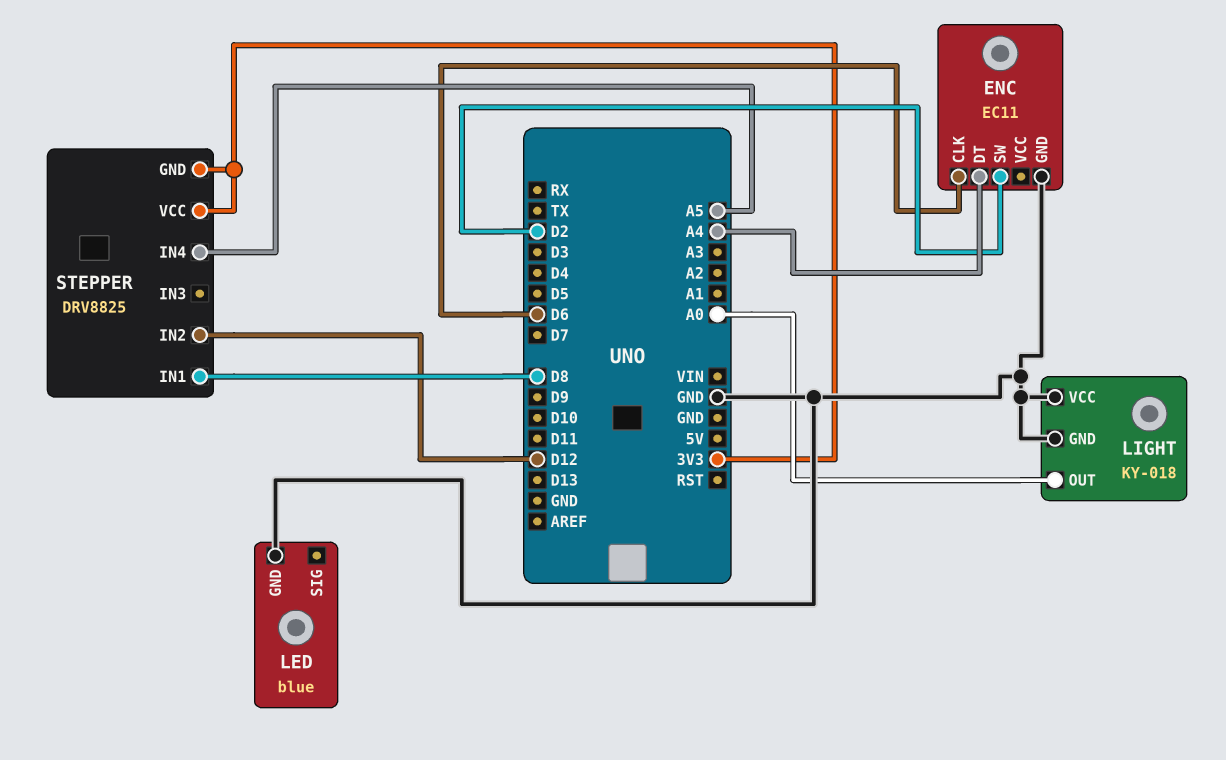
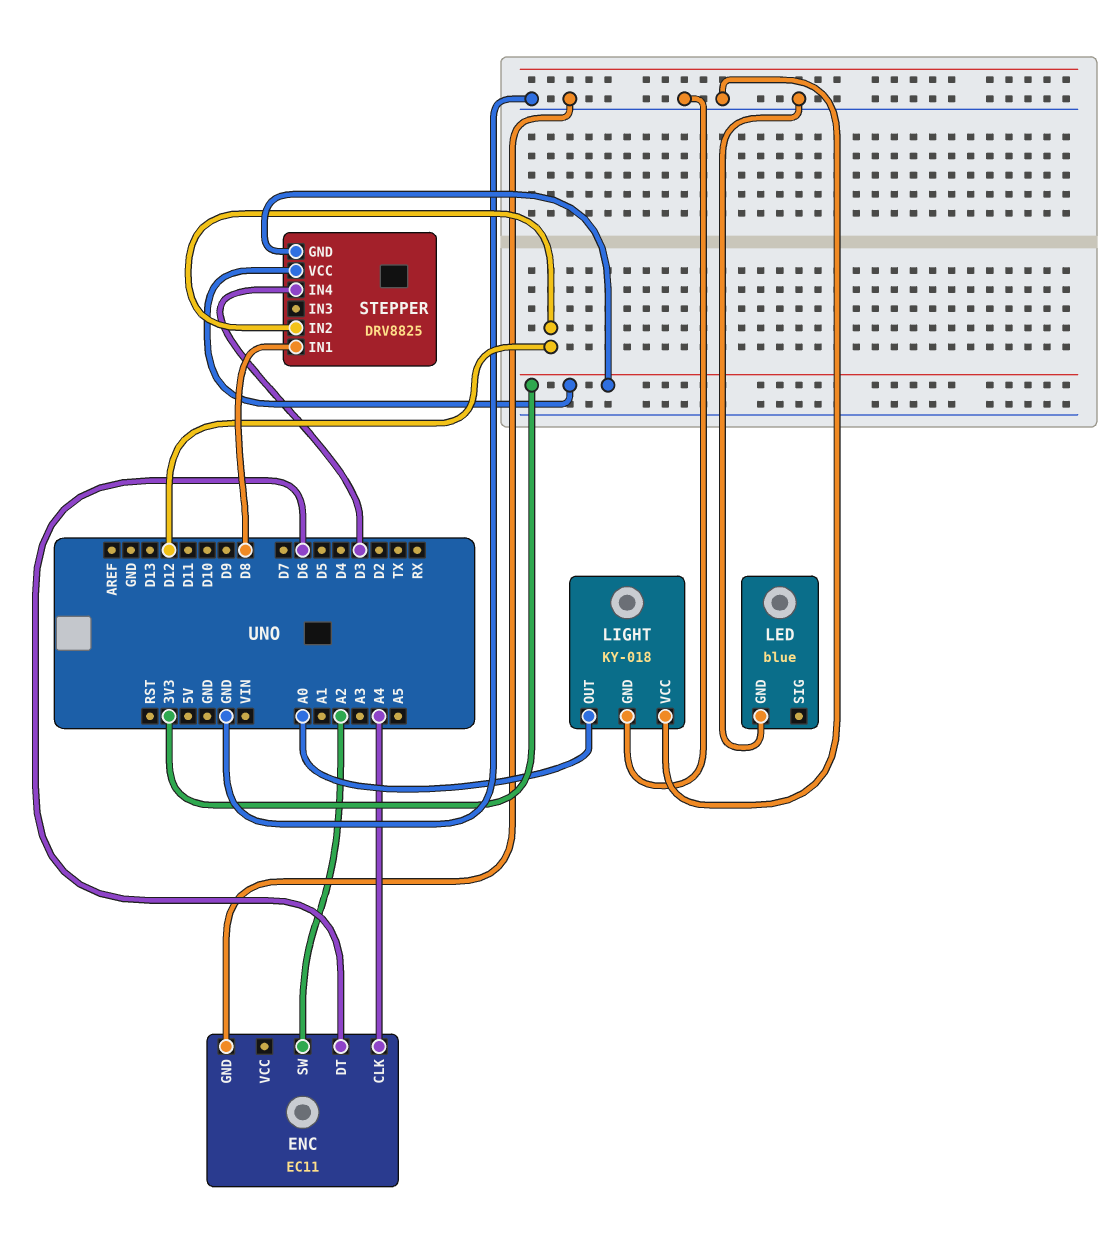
ENC pin CLK: D6 -> A4
ENC pin DT: A4 -> D6
ENC pin SW: D2 -> A2
STEPPER pin IN4: A5 -> D3

